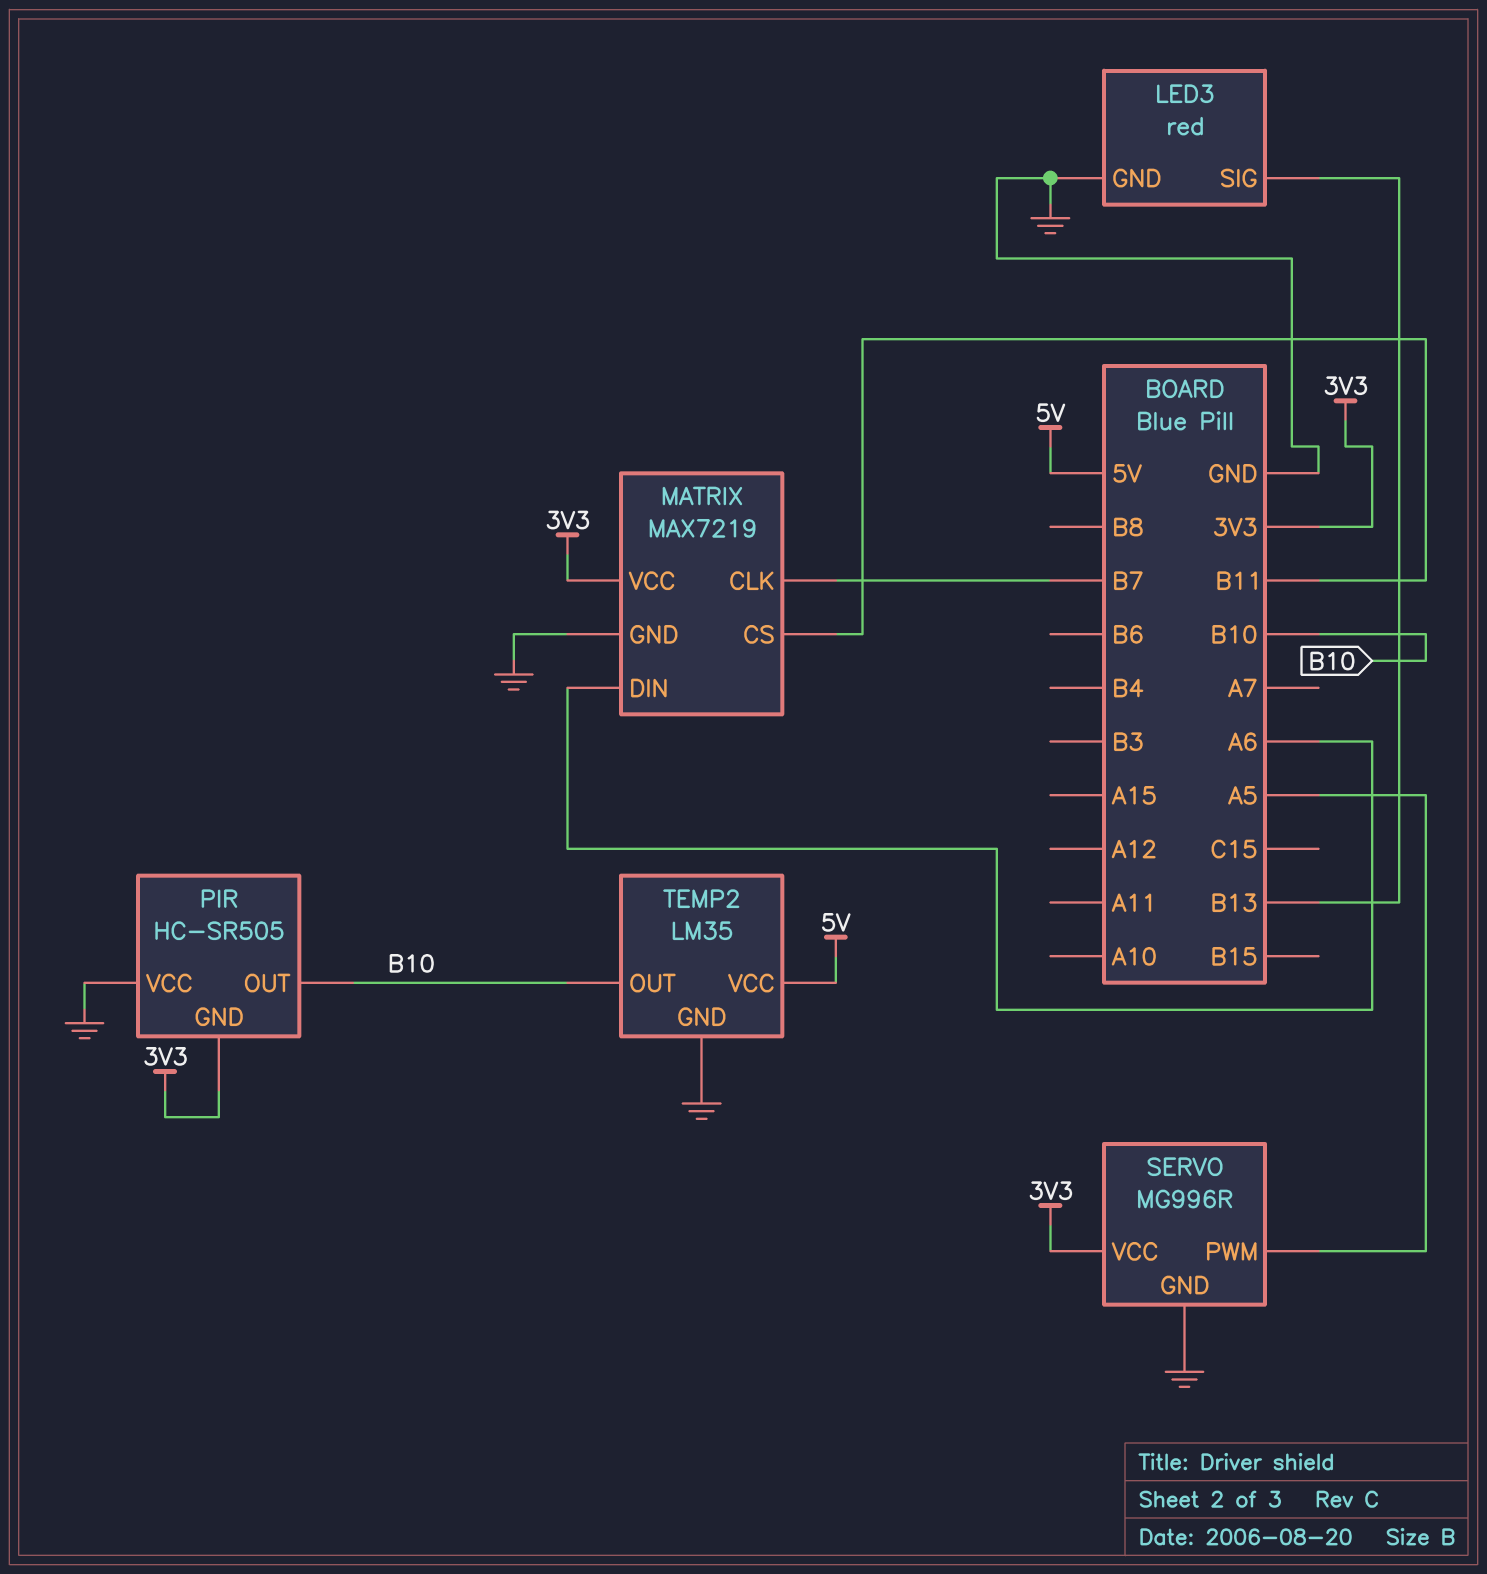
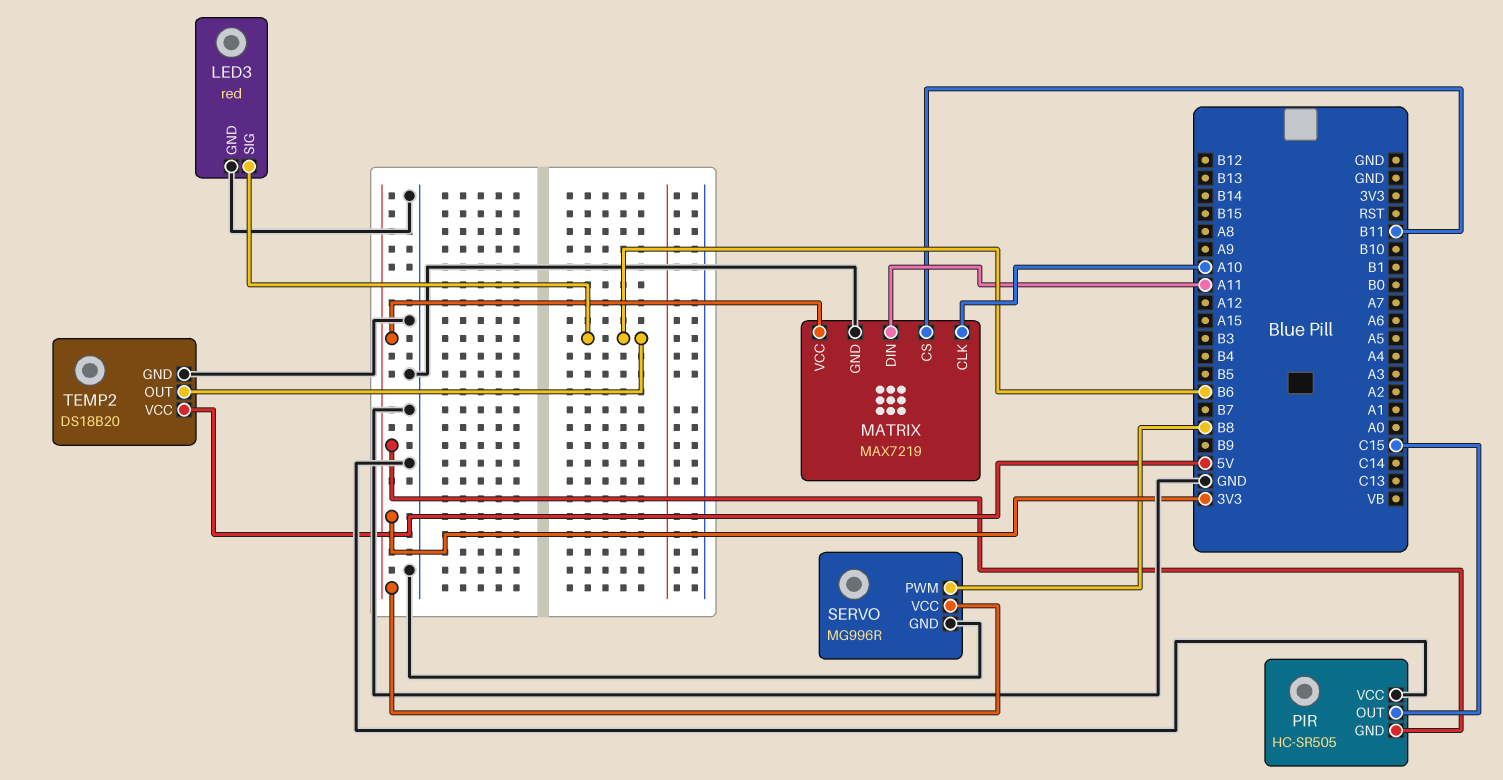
LED3 pin SIG: B13 -> B6
MATRIX pin CLK: B7 -> A10
MATRIX pin DIN: A6 -> A11
PIR pin OUT: B10 -> C15
SERVO pin PWM: A5 -> B8
TEMP2: LM35 -> DS18B20
TEMP2 pin OUT: B10 -> B6

